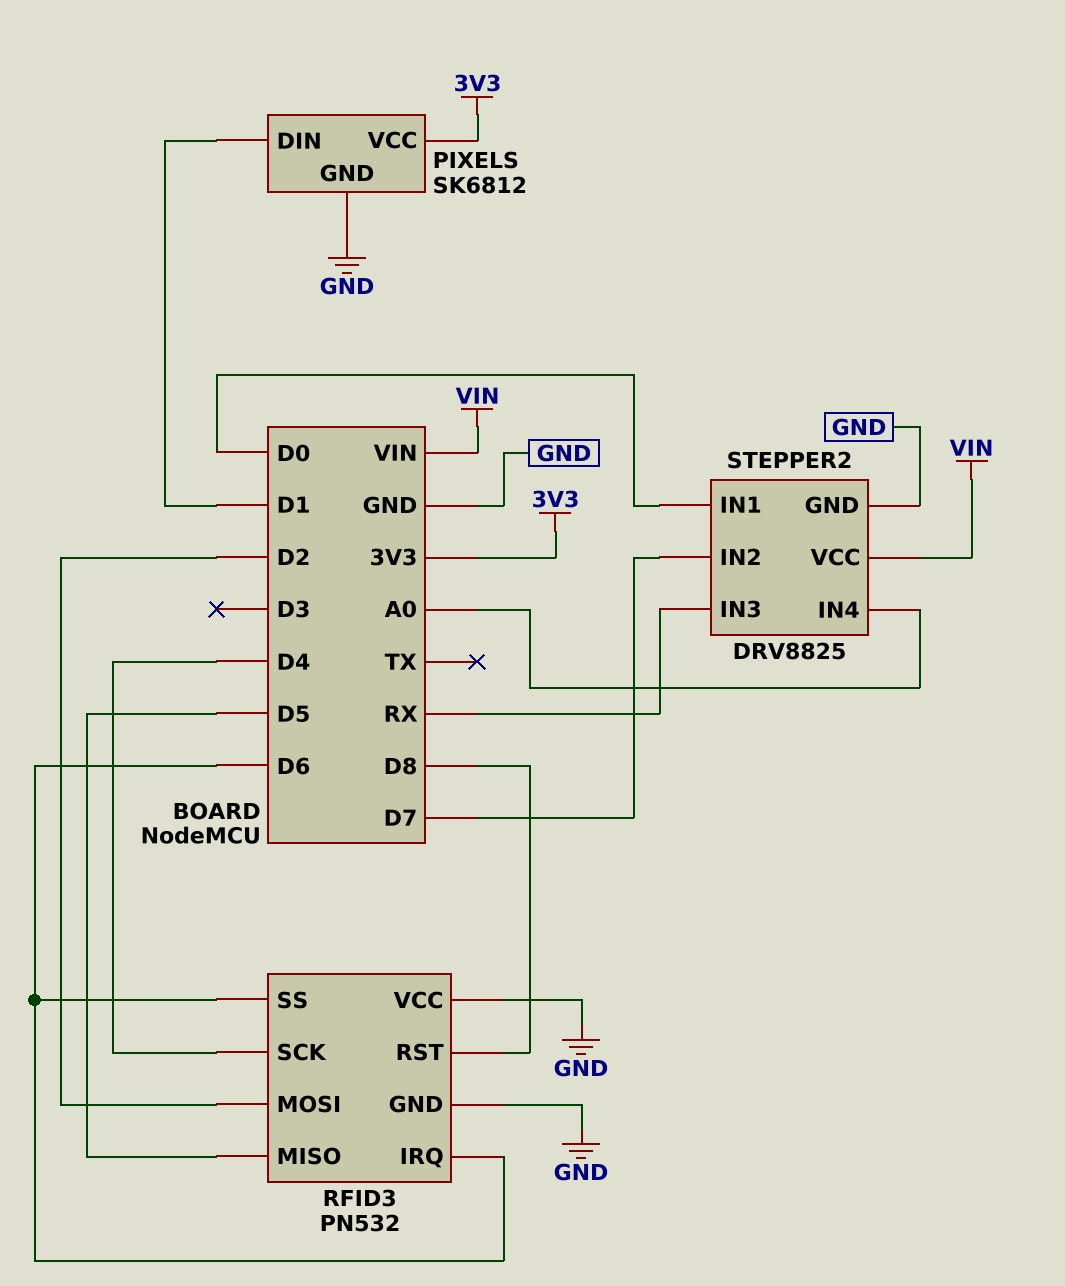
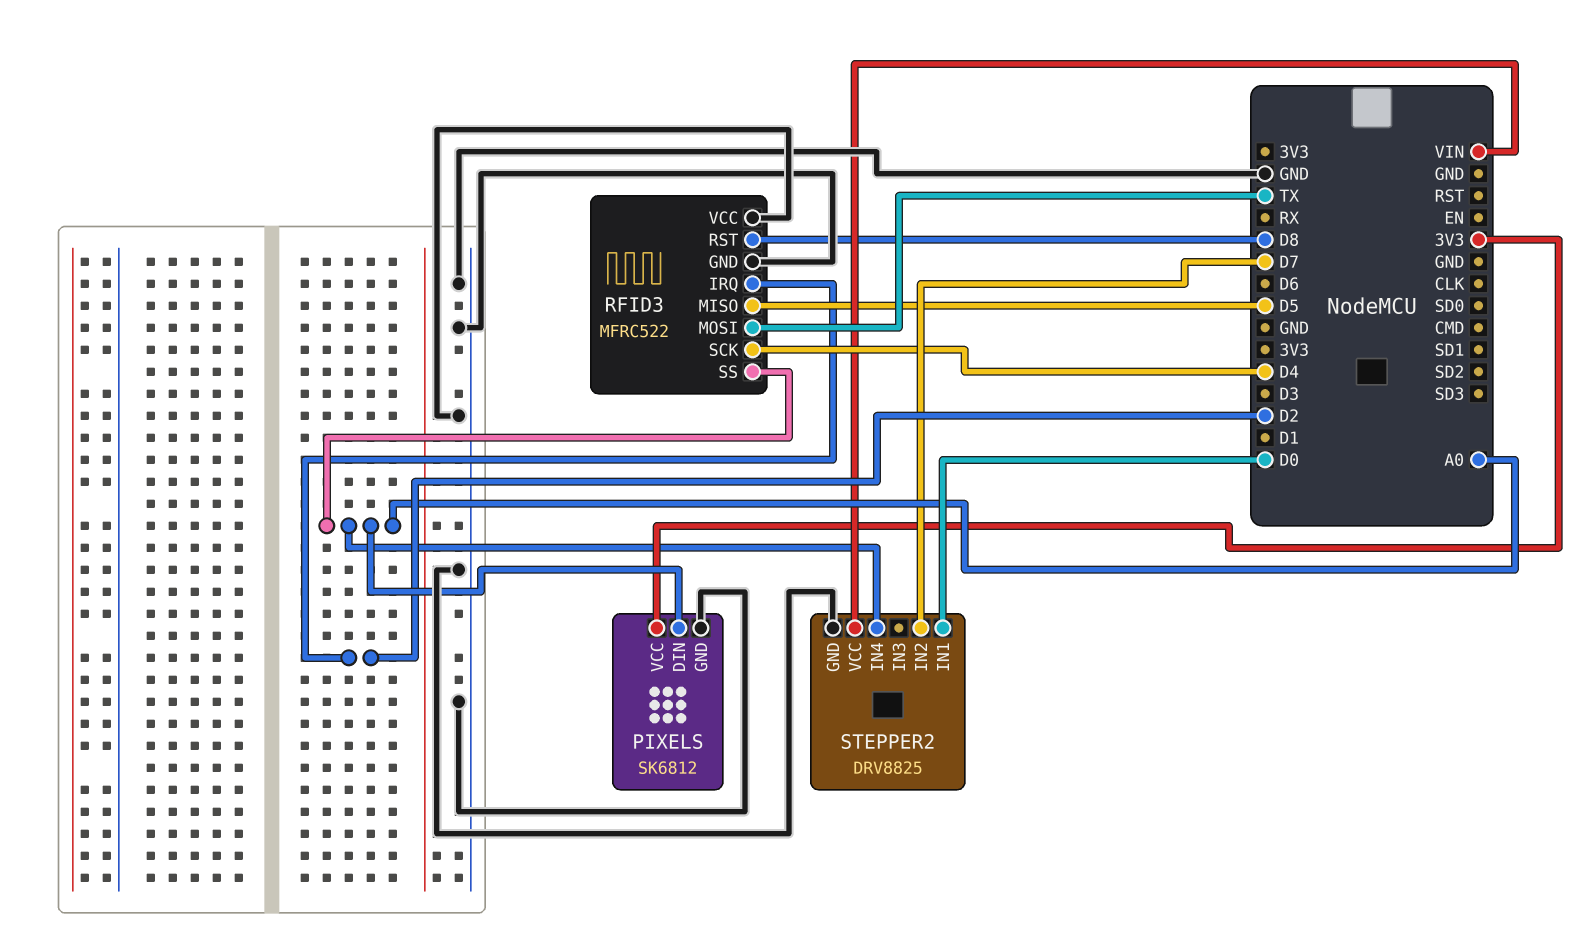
PIXELS pin DIN: D1 -> A0
RFID3: PN532 -> MFRC522
RFID3 pin IRQ: D6 -> D2
RFID3 pin MOSI: D2 -> TX
RFID3 pin SS: D6 -> A0
STEPPER2 pin IN3: RX -> none

